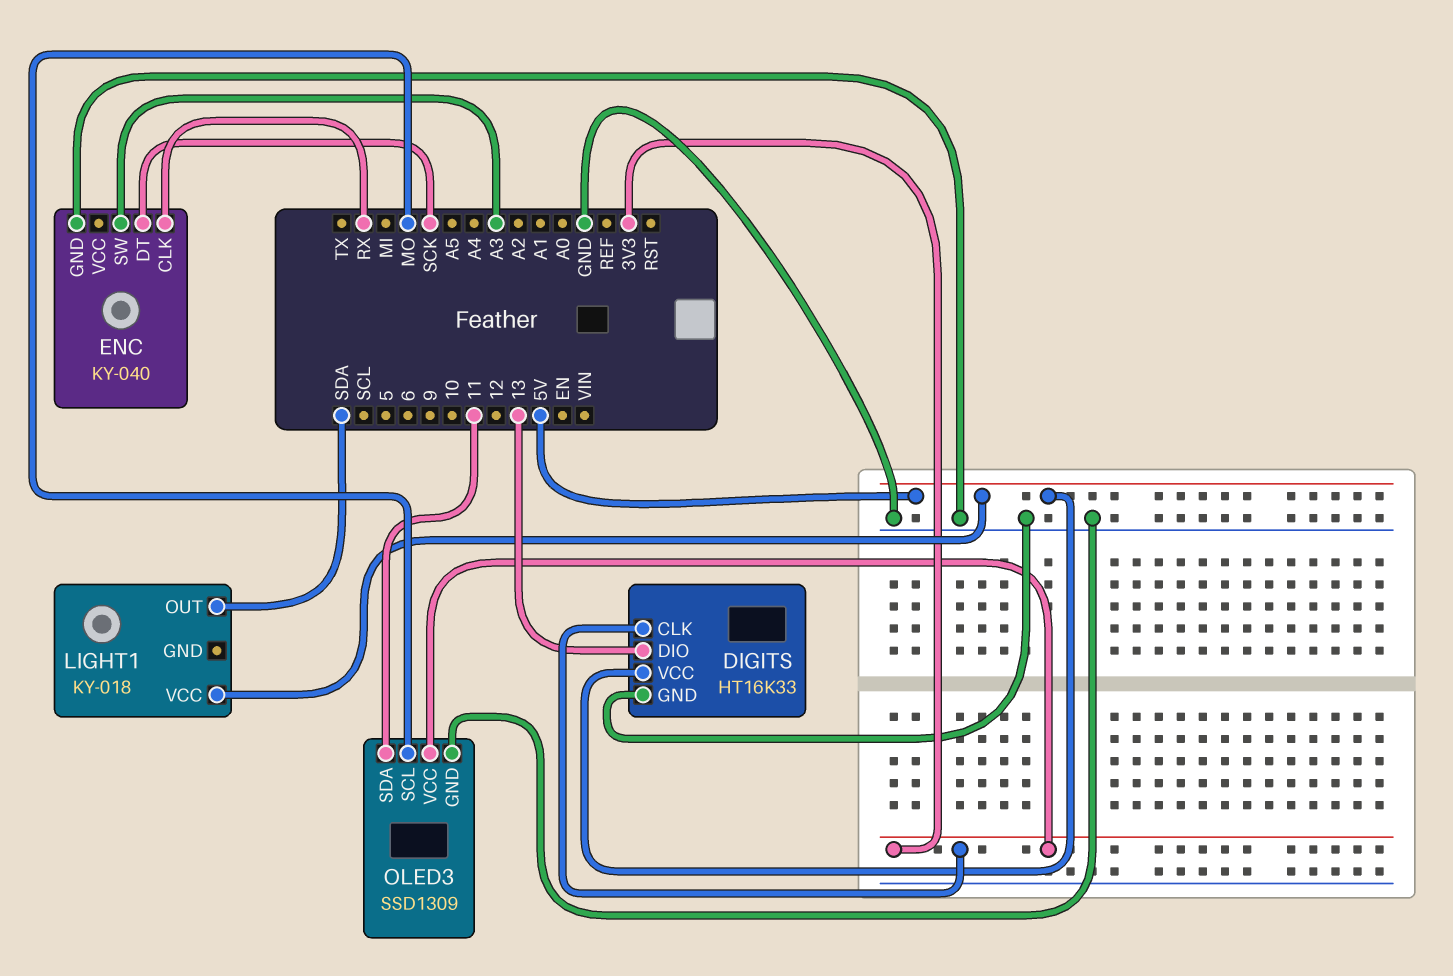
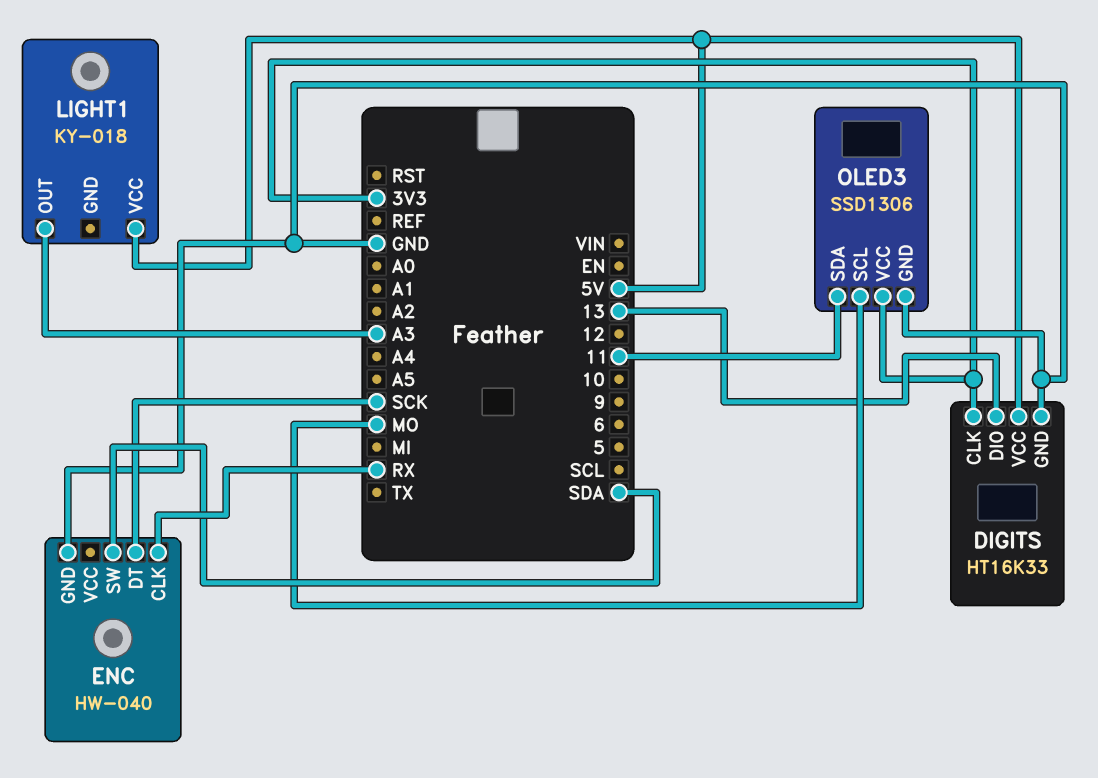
ENC: KY-040 -> HW-040
ENC pin SW: A3 -> SDA
LIGHT1 pin OUT: SDA -> A3
OLED3: SSD1309 -> SSD1306

